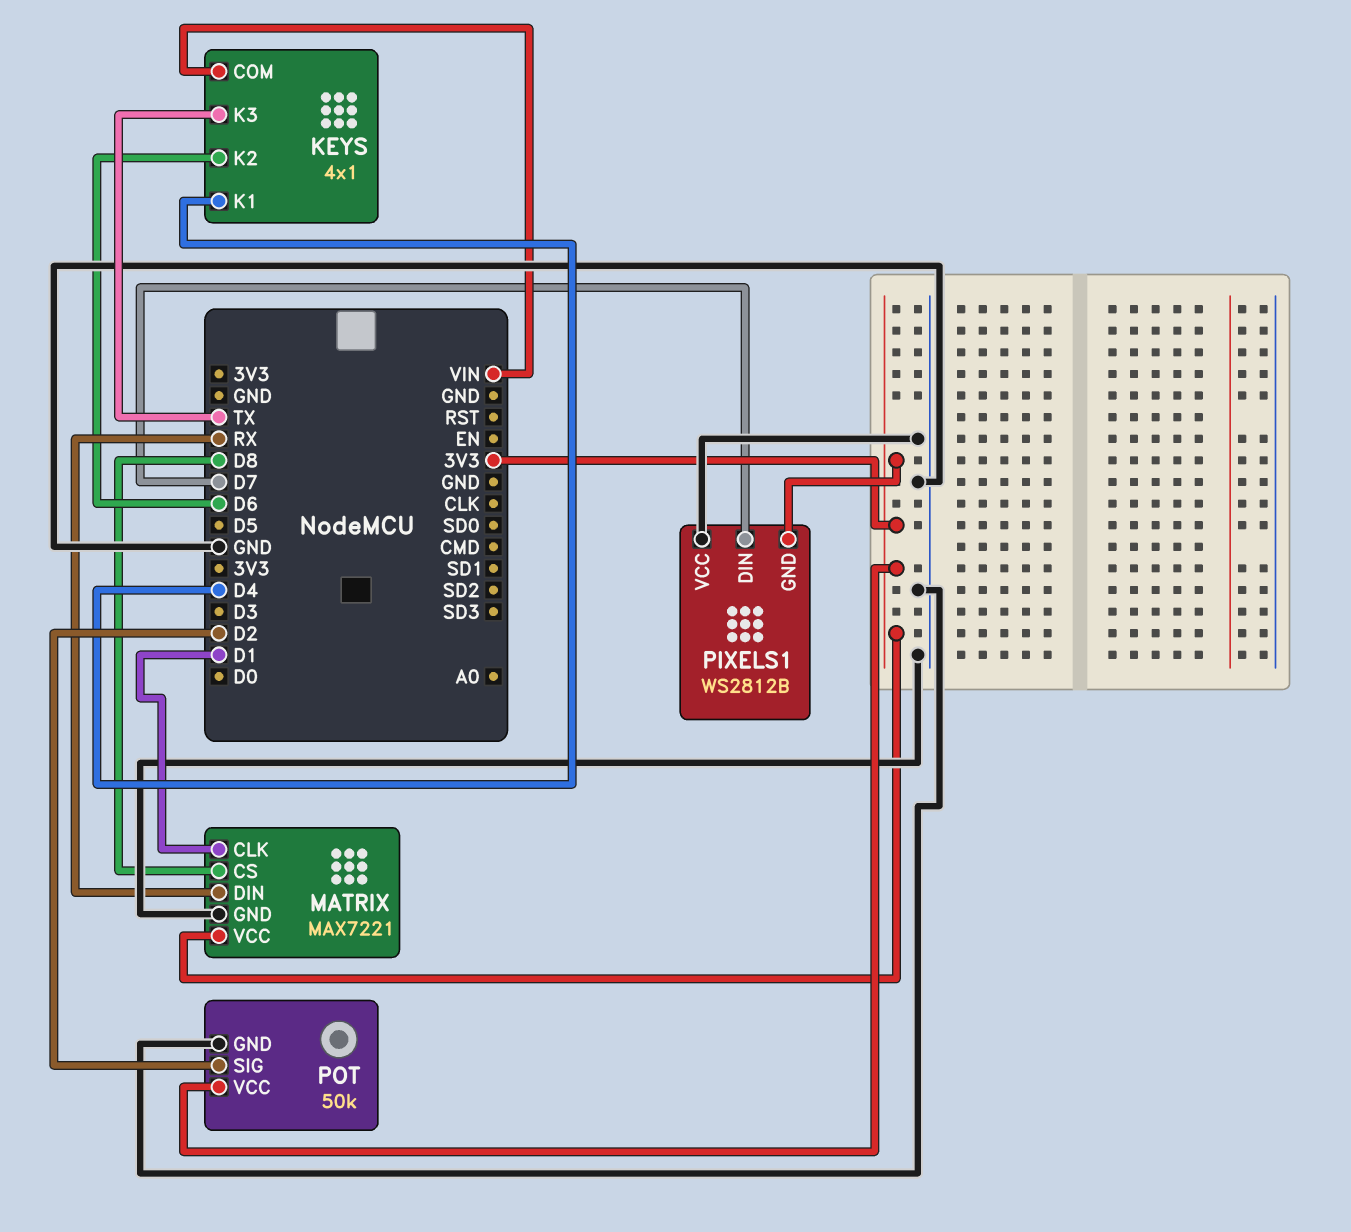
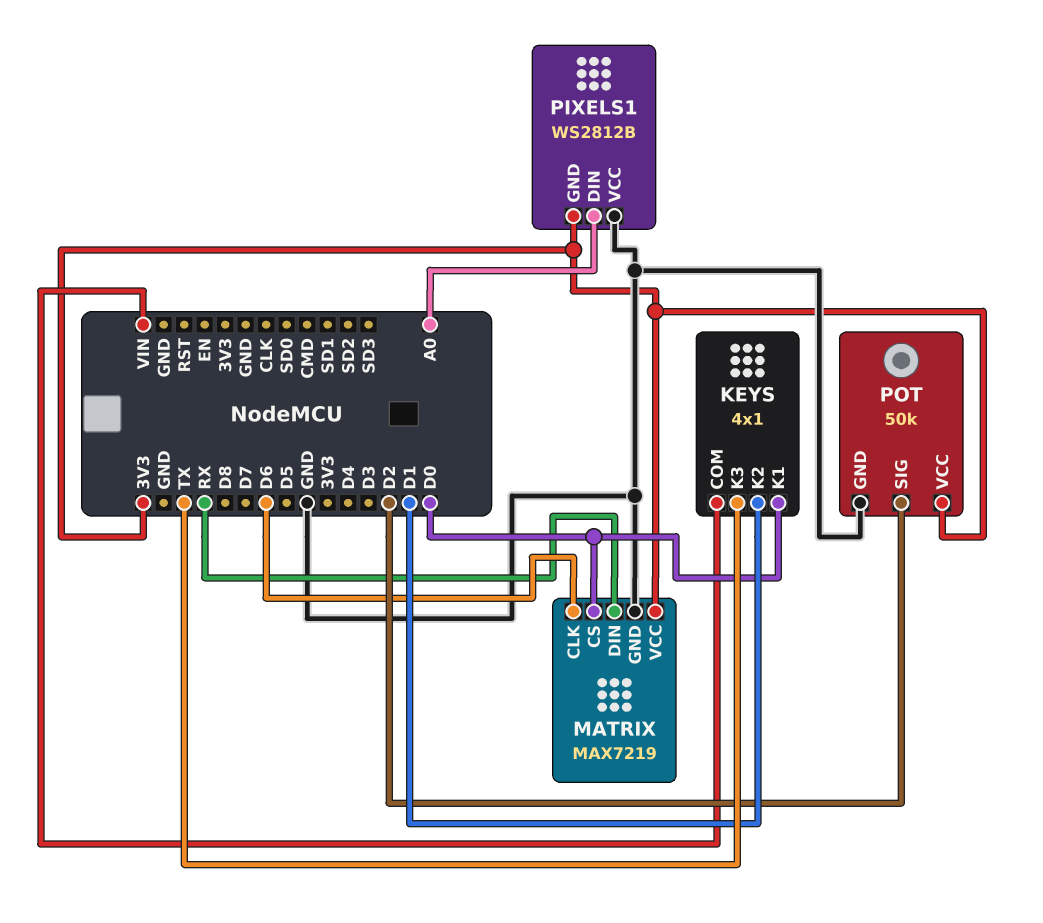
KEYS pin K1: D4 -> D0
KEYS pin K2: D6 -> D1
MATRIX: MAX7221 -> MAX7219
MATRIX pin CLK: D1 -> D6
MATRIX pin CS: D8 -> D0
PIXELS1 pin DIN: D7 -> A0

